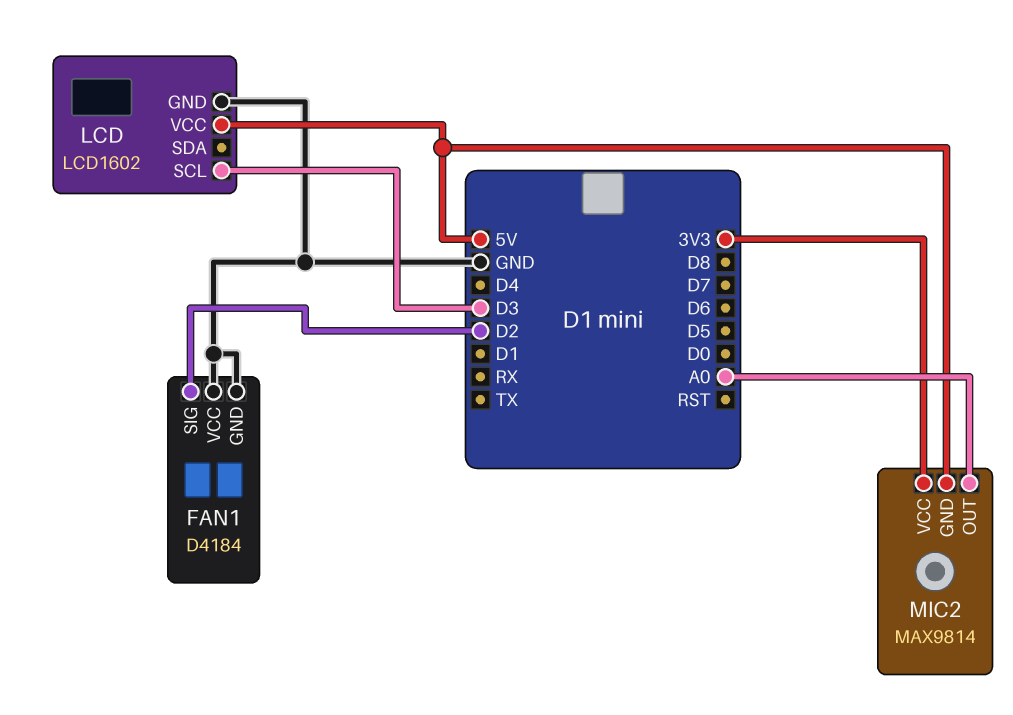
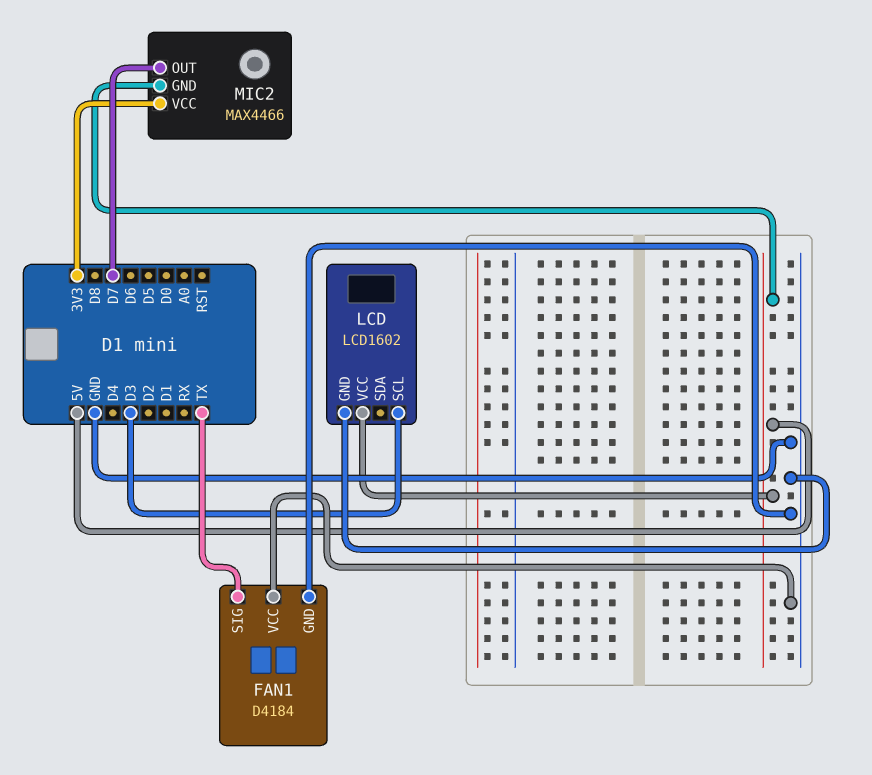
FAN1 pin SIG: D2 -> TX
MIC2: MAX9814 -> MAX4466
MIC2 pin OUT: A0 -> D7

